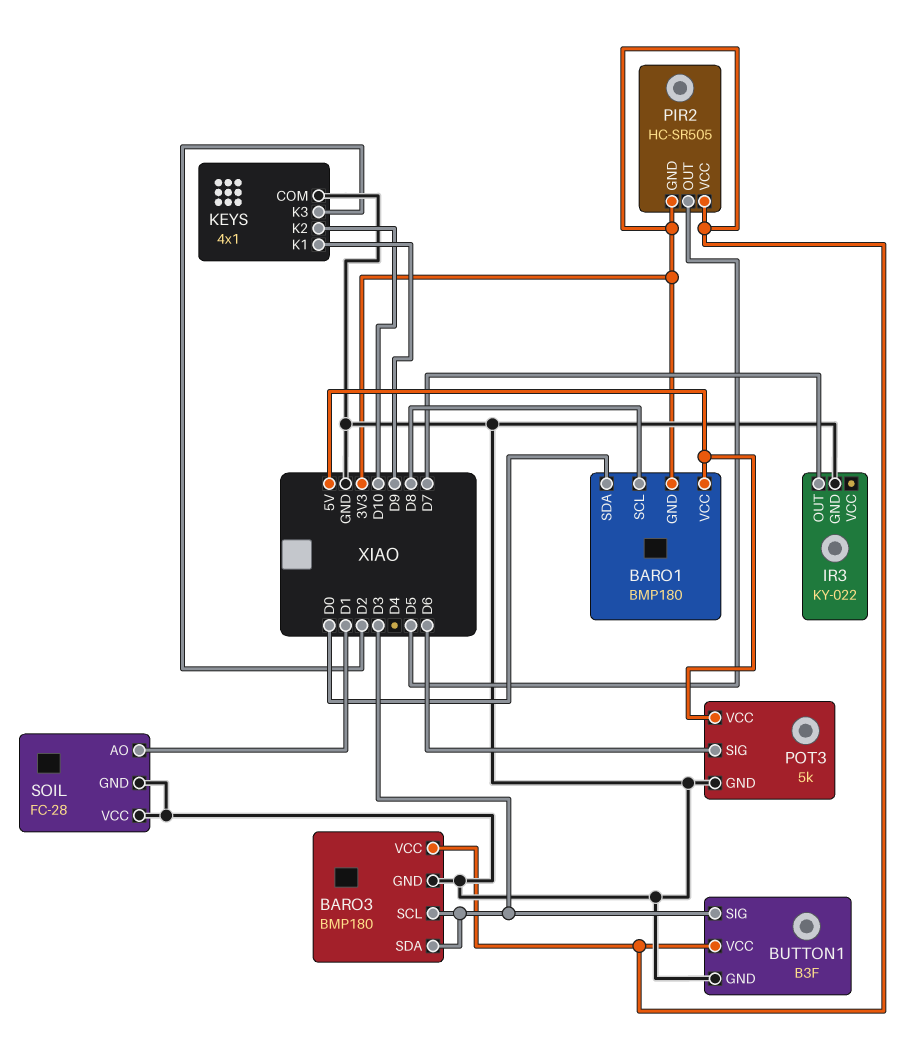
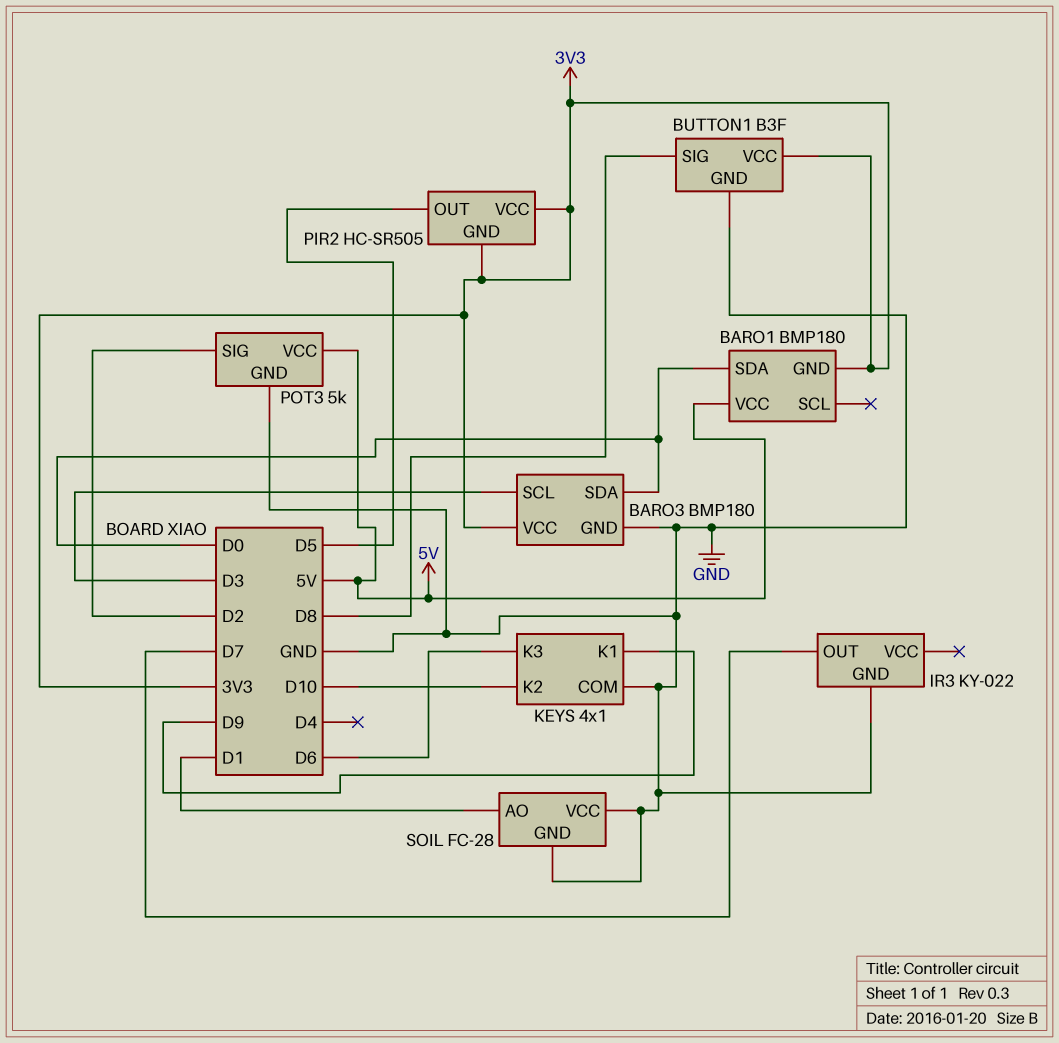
BARO1 pin SCL: D8 -> none
BARO3 pin SDA: D3 -> D0
BUTTON1 pin SIG: D3 -> D8
KEYS pin K3: D2 -> D6
POT3 pin SIG: D6 -> D2

